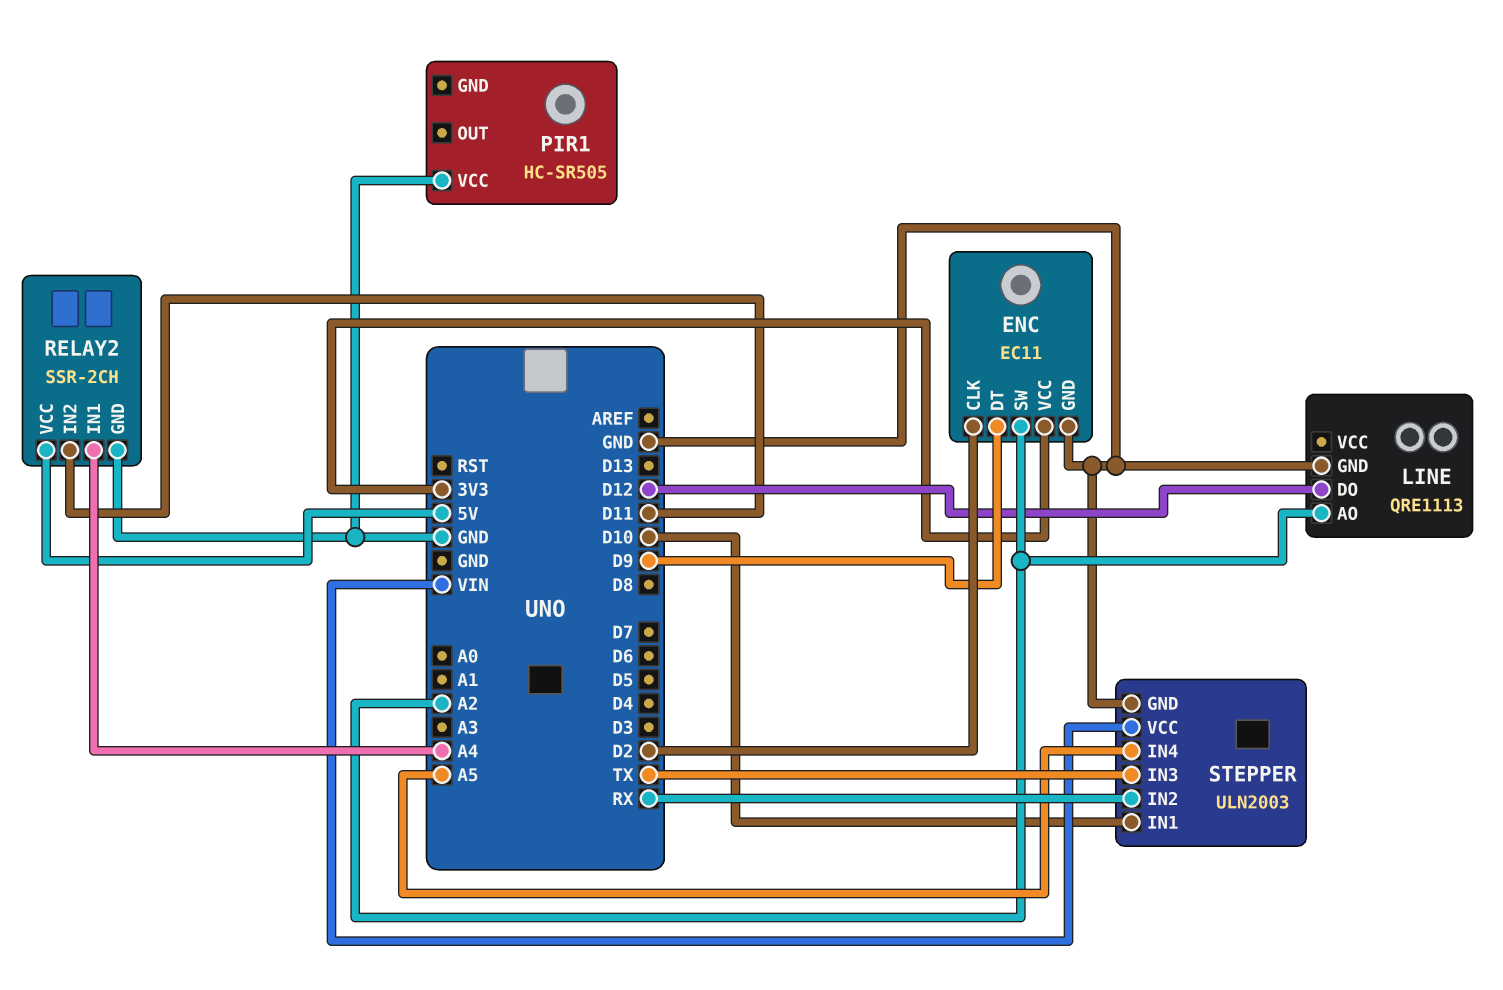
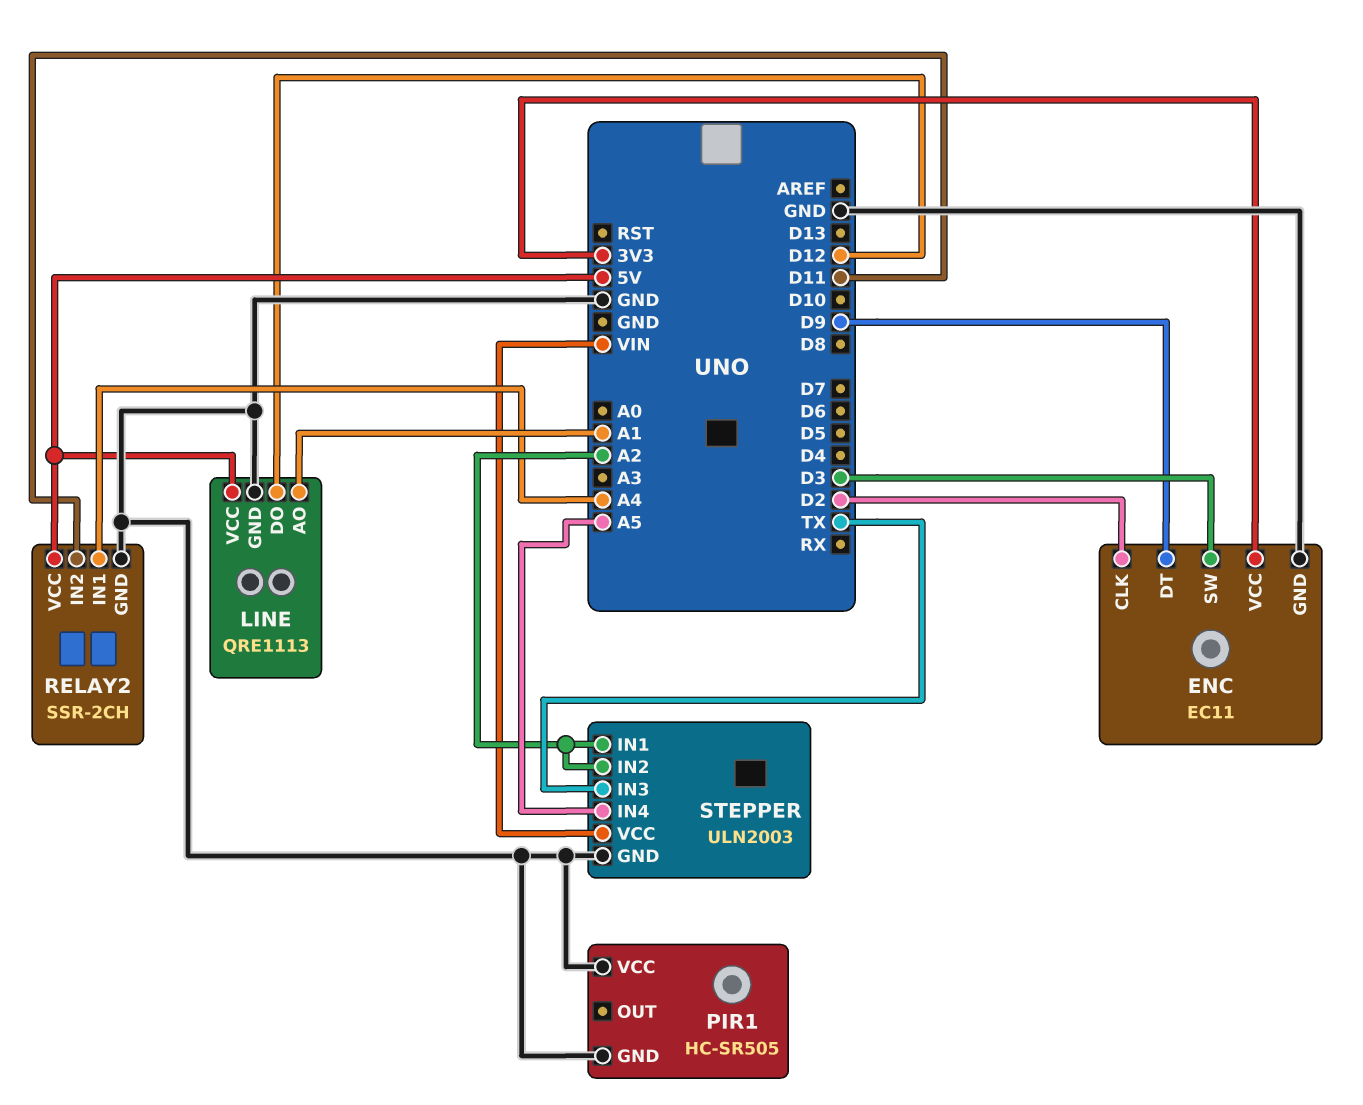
ENC pin SW: A2 -> D3
LINE pin AO: A2 -> A1
LINE pin VCC: none -> 5V
PIR1 pin GND: none -> GND
STEPPER pin IN1: D10 -> A2
STEPPER pin IN2: RX -> A2

